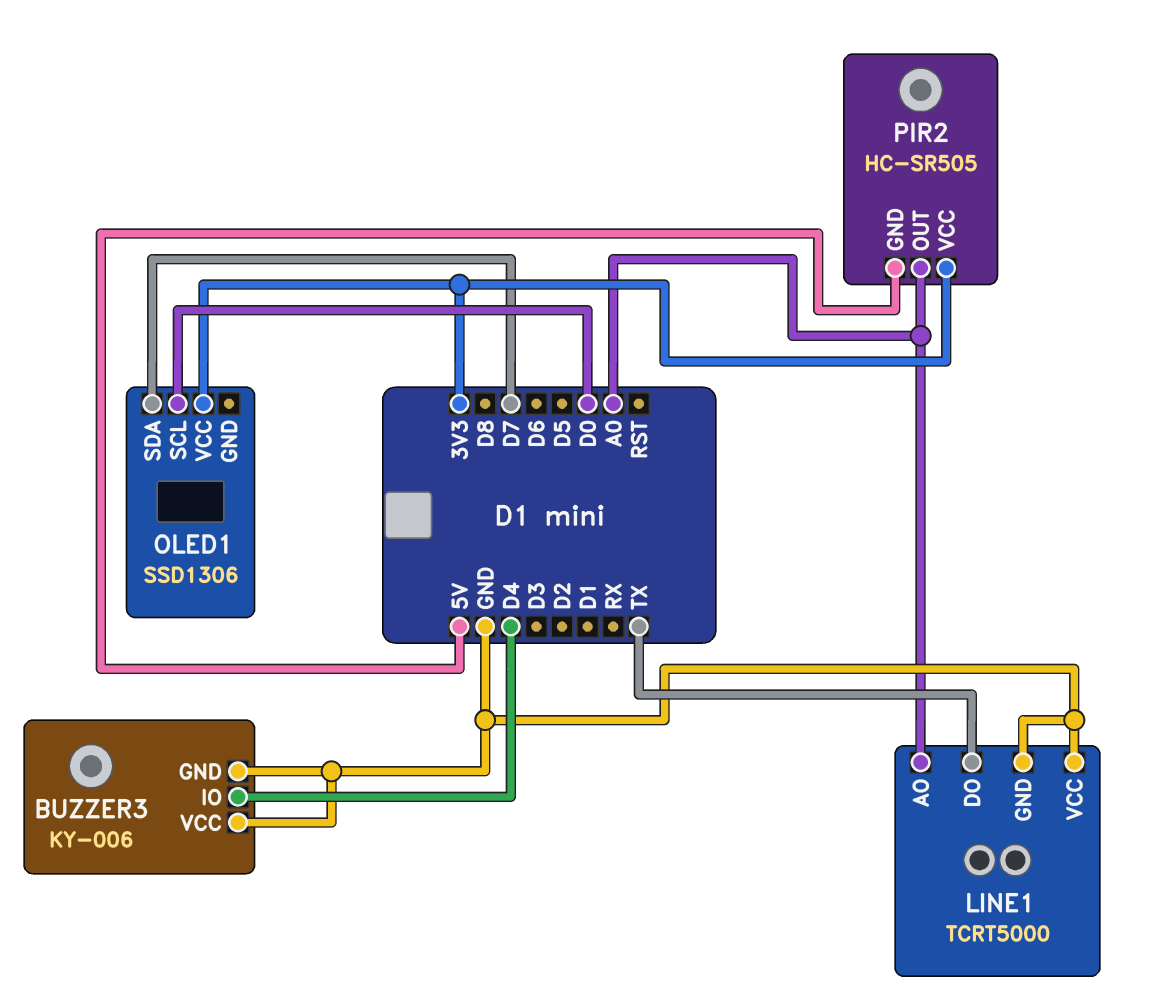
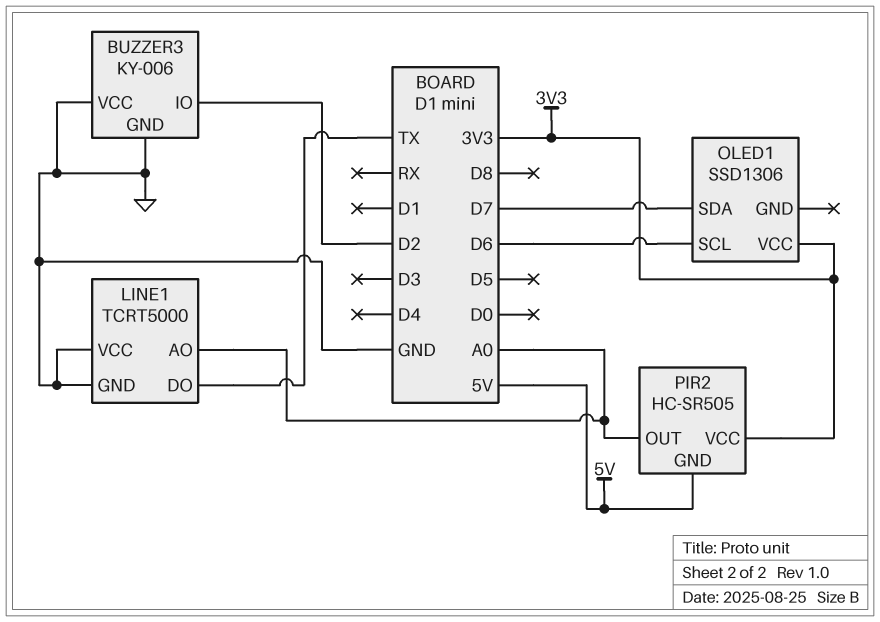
BUZZER3 pin IO: D4 -> D2
OLED1 pin SCL: D0 -> D6

